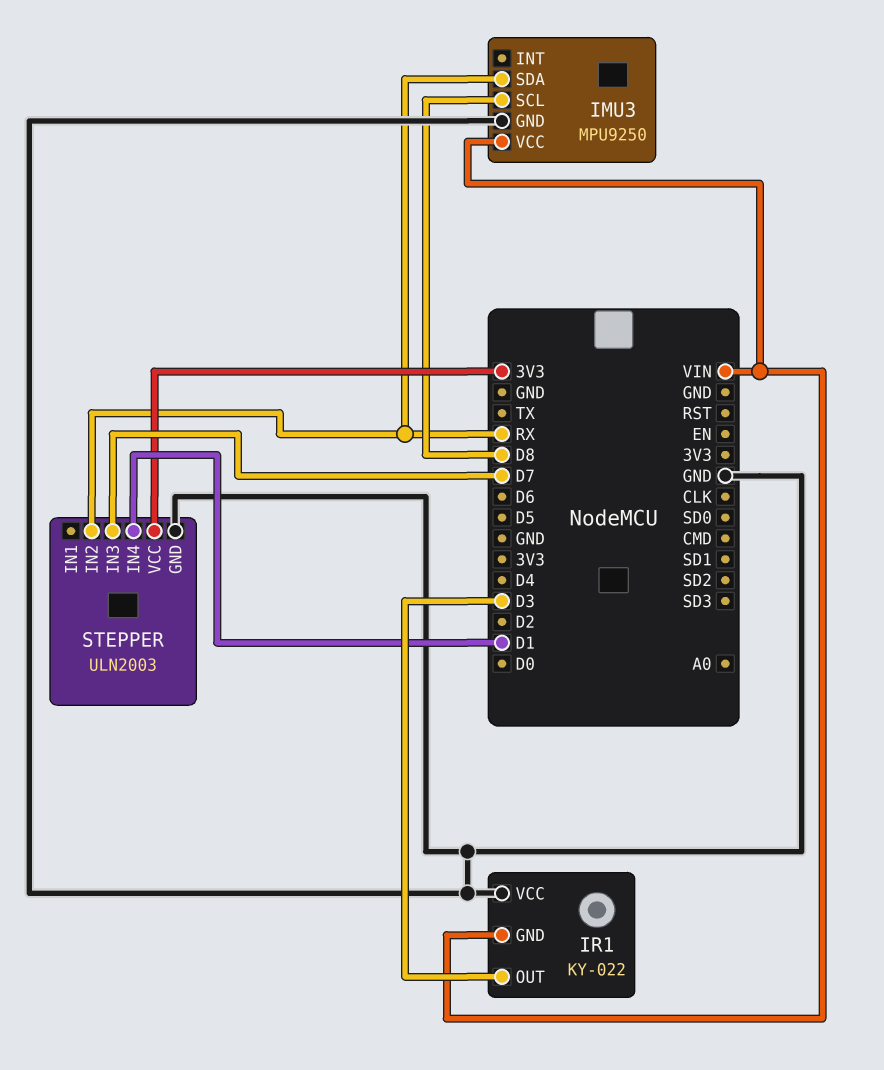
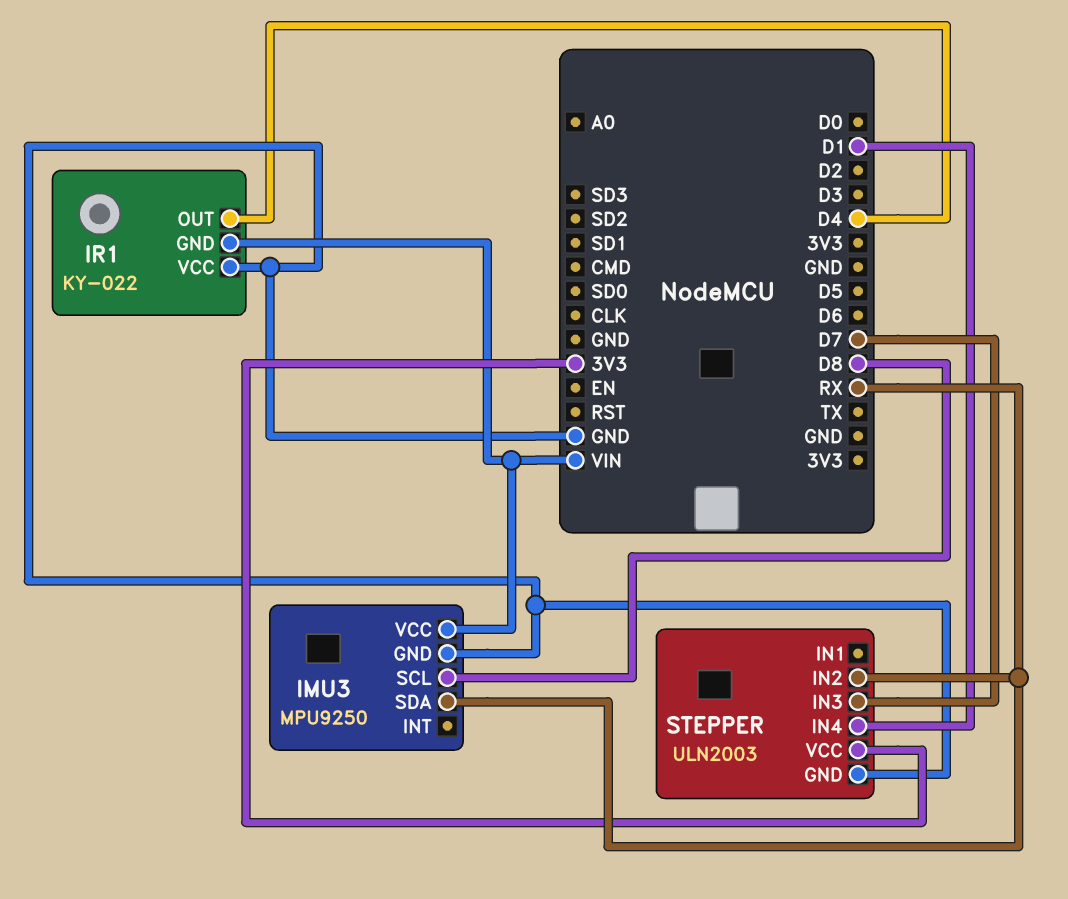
IR1 pin OUT: D3 -> D4

